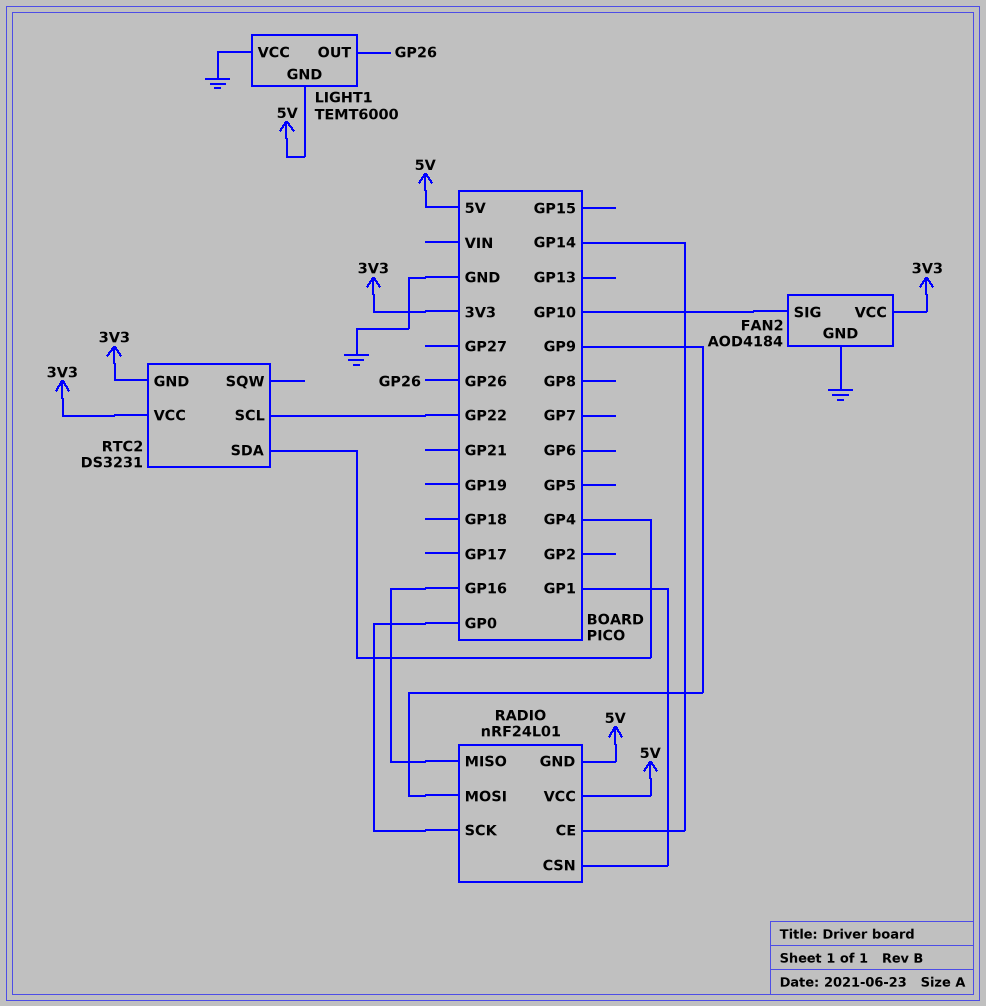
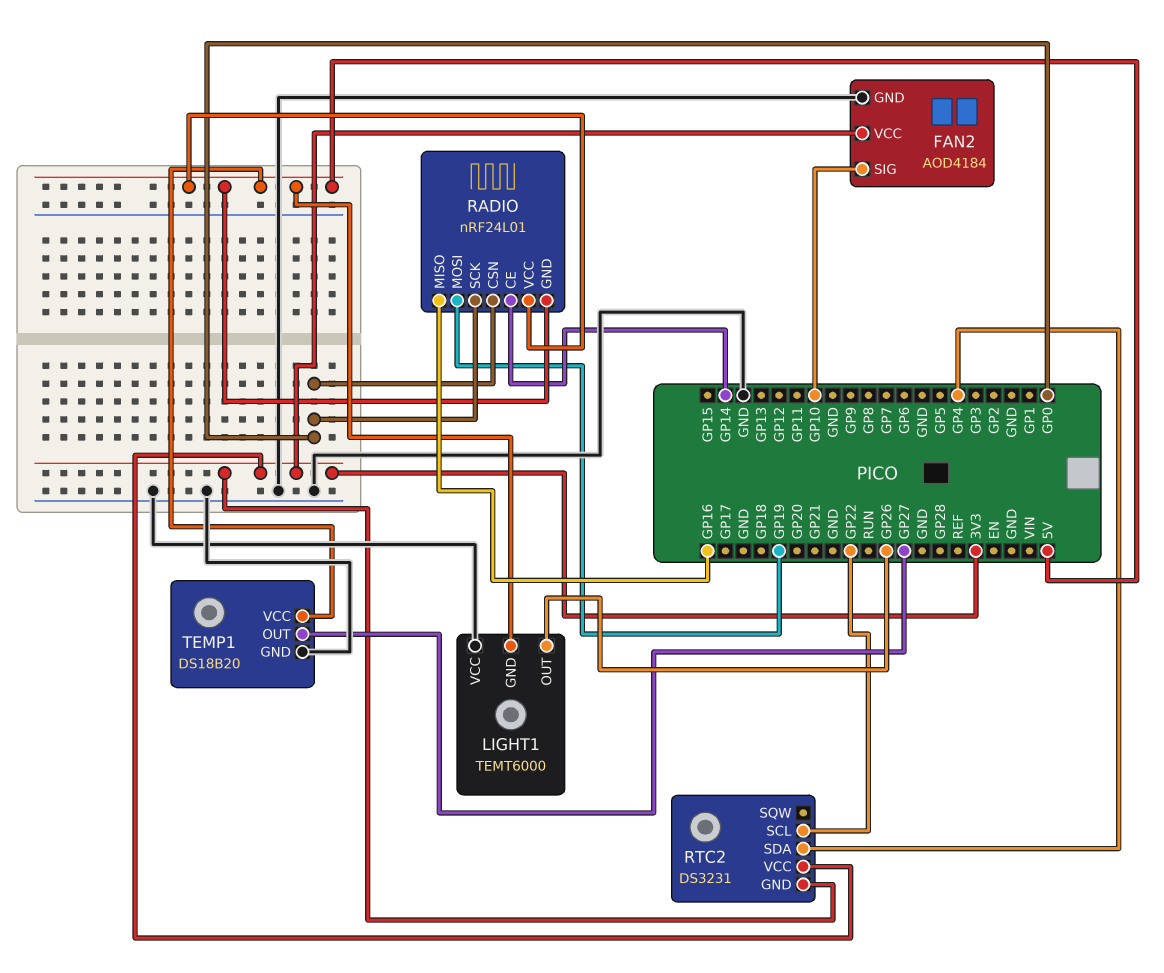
RADIO pin CSN: GP1 -> GP0
RADIO pin MOSI: GP9 -> GP19
TEMP1: none -> DS18B20
TEMP1 pin GND: none -> GND
TEMP1 pin OUT: none -> GP27
TEMP1 pin VCC: none -> 5V

